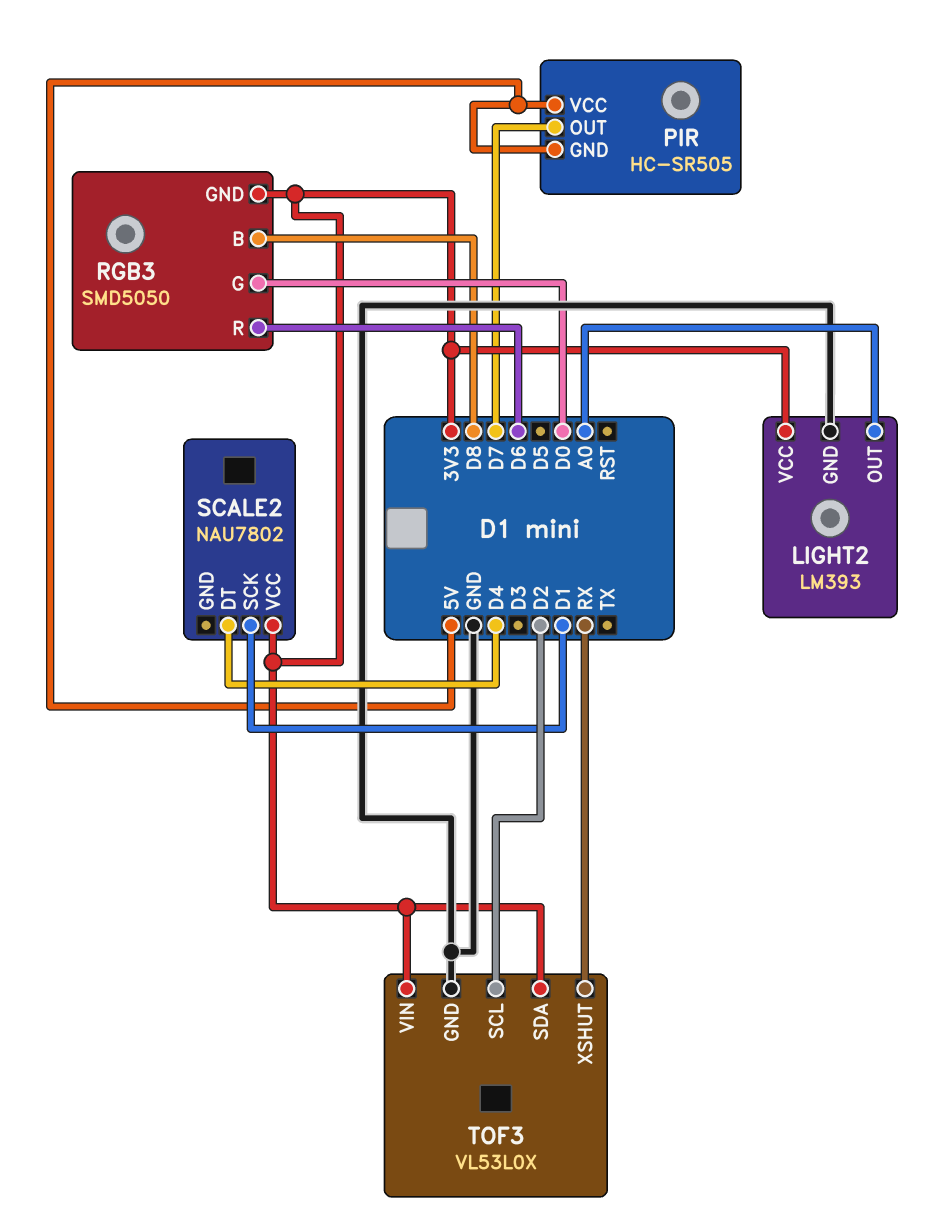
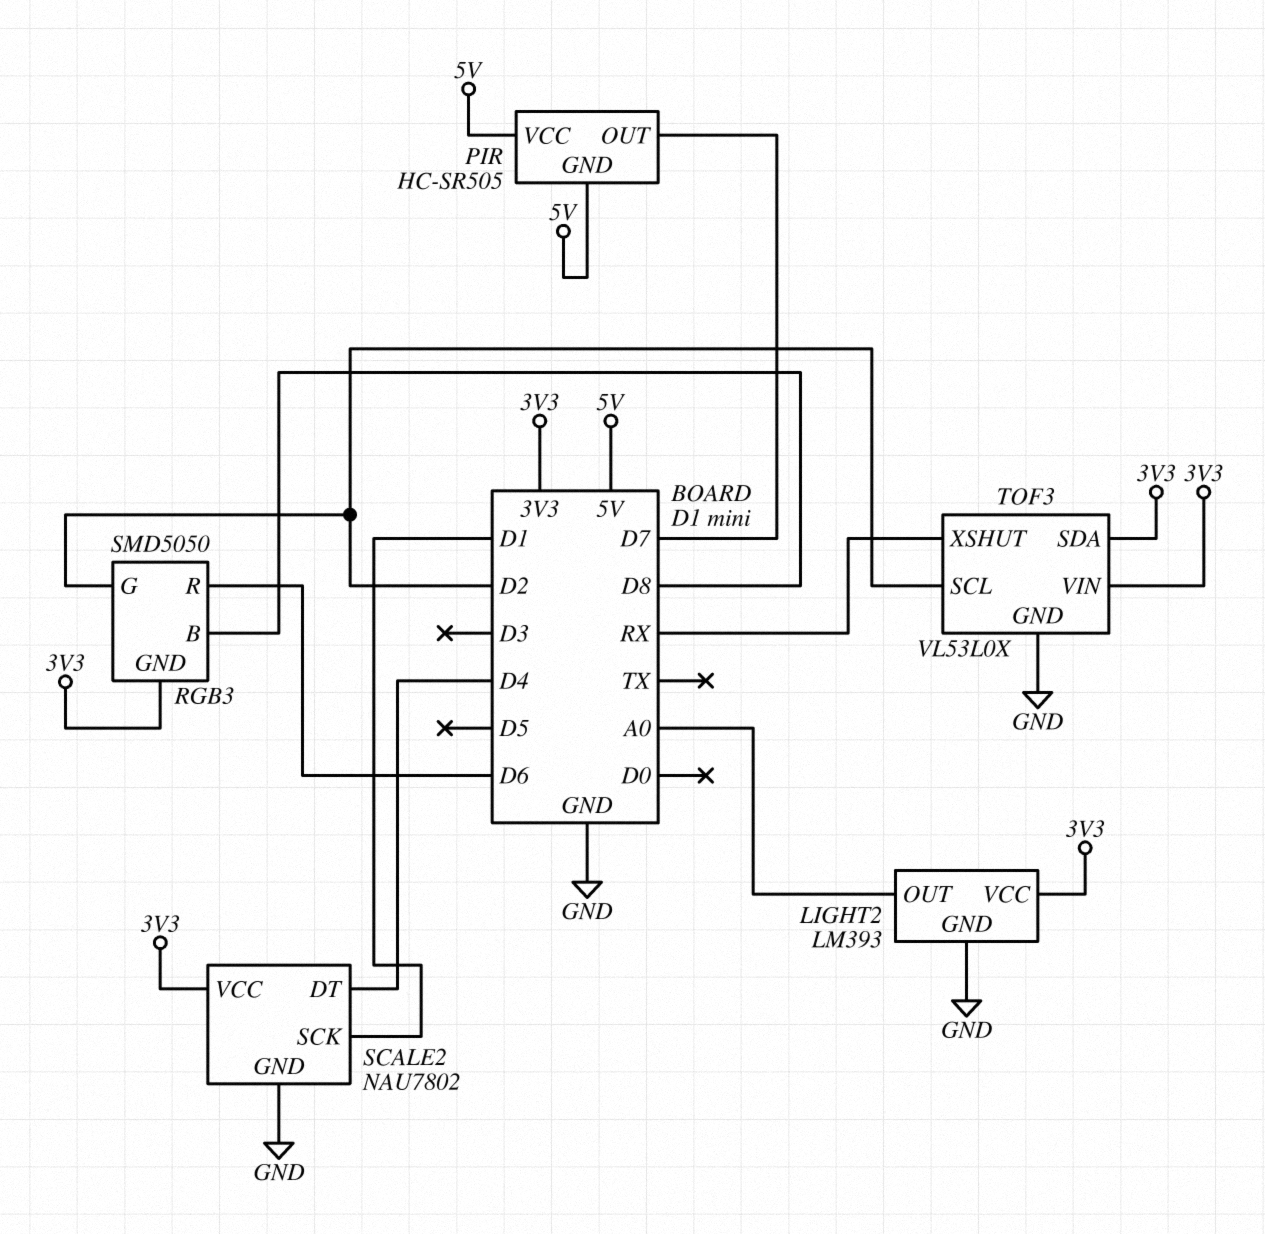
RGB3 pin G: D0 -> D2
SCALE2 pin GND: none -> GND

